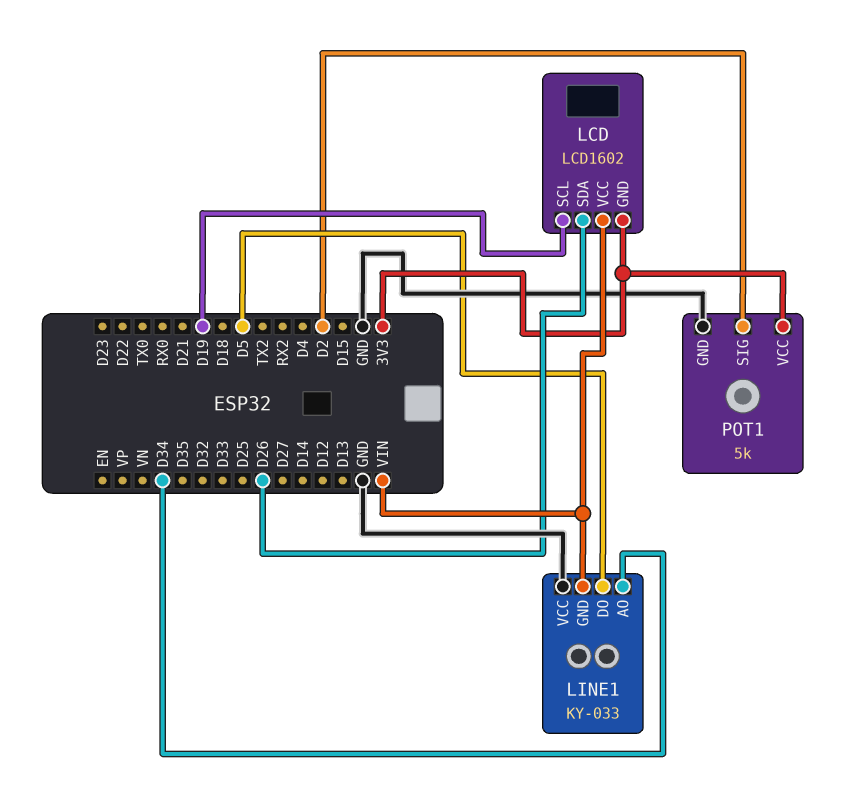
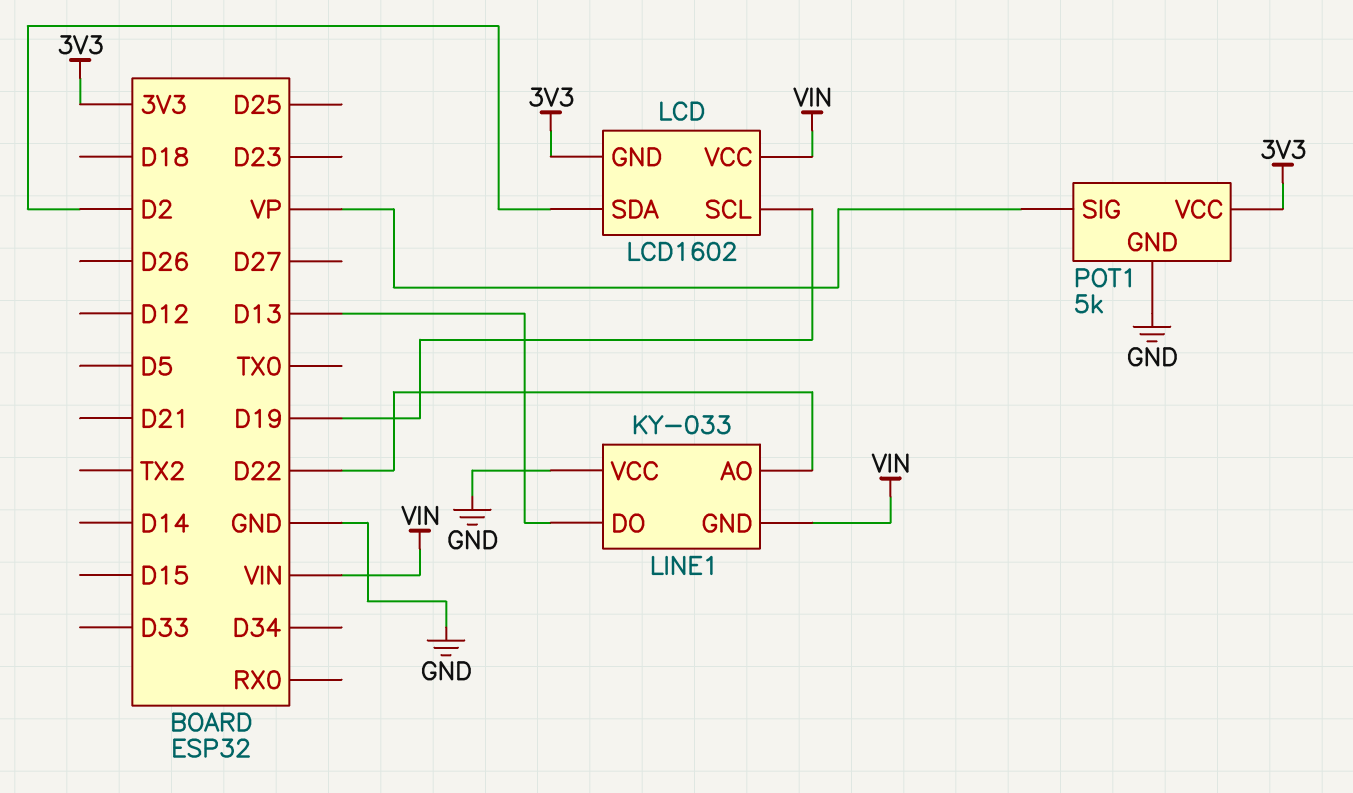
LCD pin SDA: D26 -> D2
LINE1 pin AO: D34 -> D22
LINE1 pin DO: D5 -> D13
POT1 pin SIG: D2 -> VP

